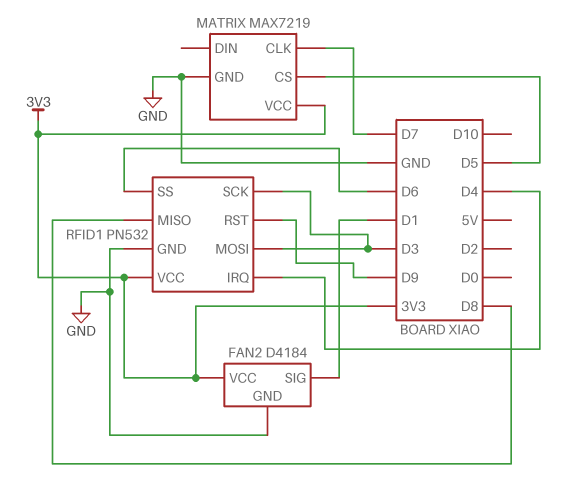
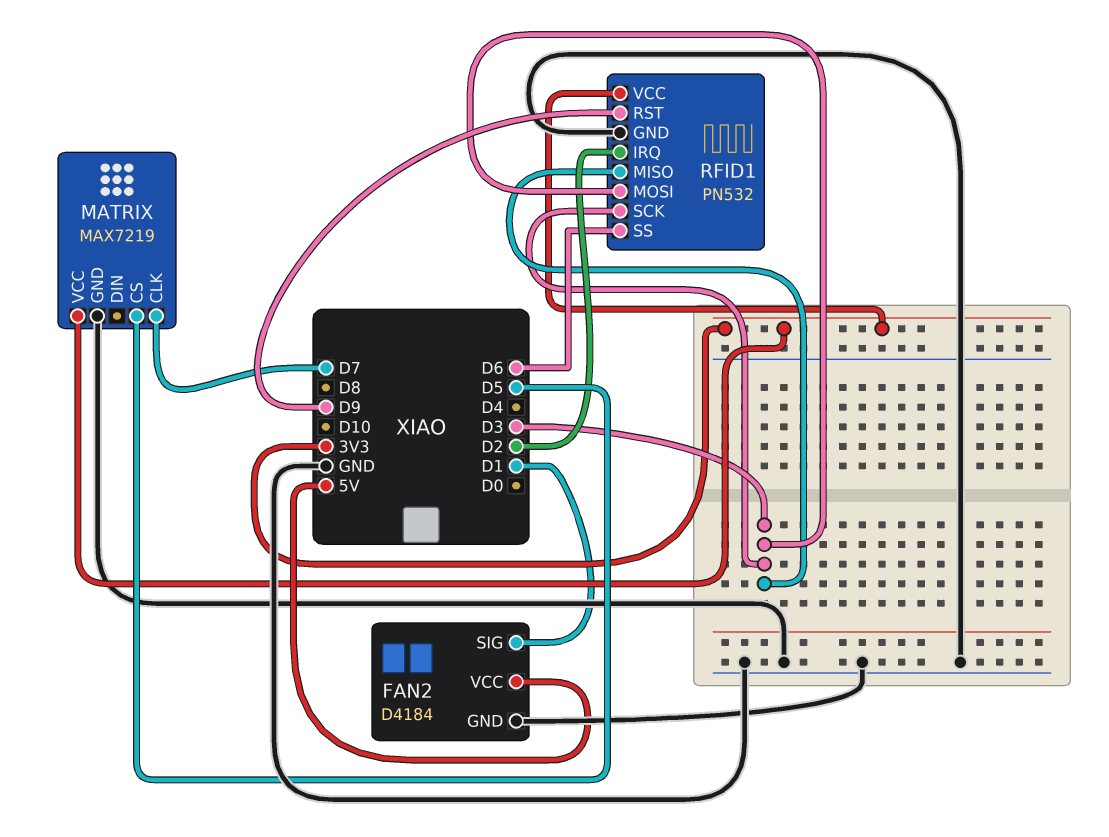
FAN2 pin VCC: 3V3 -> 5V
RFID1 pin IRQ: D4 -> D2
RFID1 pin MISO: D8 -> D3

